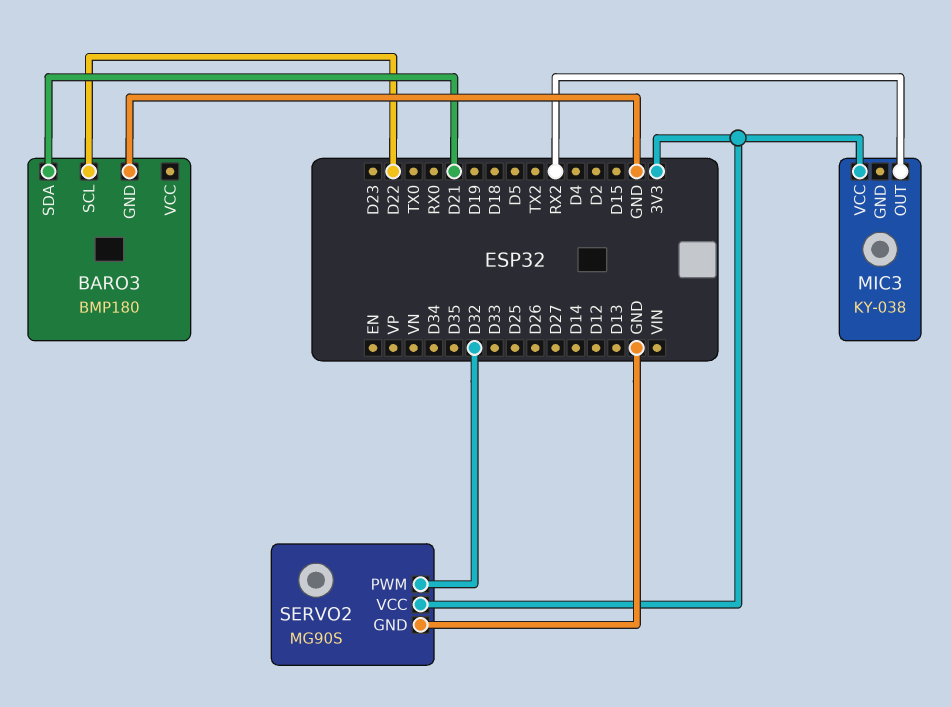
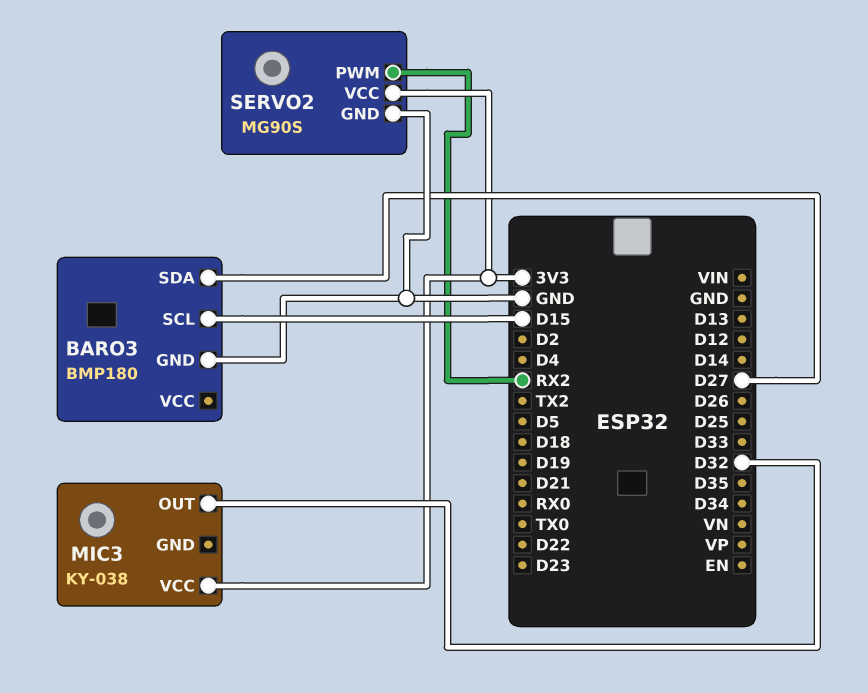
BARO3 pin SCL: D22 -> D15
BARO3 pin SDA: D21 -> D27
MIC3 pin OUT: RX2 -> D32
SERVO2 pin PWM: D32 -> RX2

